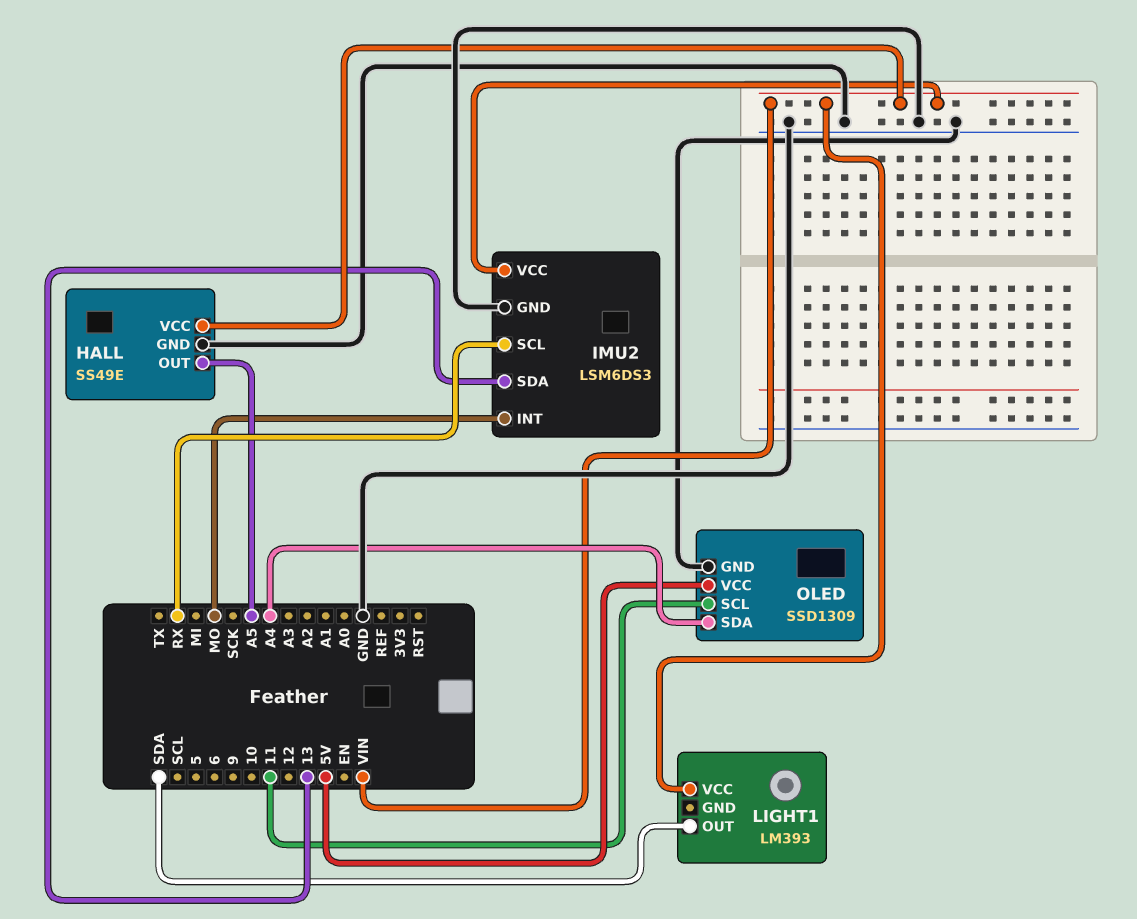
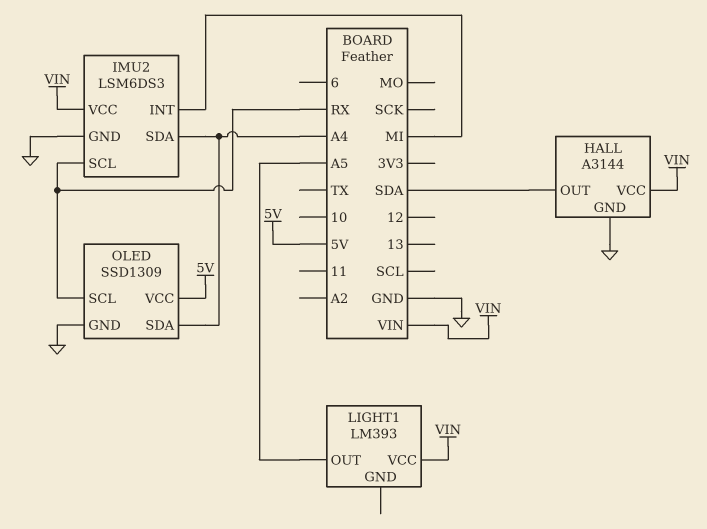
HALL: SS49E -> A3144
HALL pin OUT: A5 -> SDA
IMU2 pin INT: MO -> MI
IMU2 pin SDA: 13 -> A4
LIGHT1 pin OUT: SDA -> A5
OLED pin SCL: 11 -> RX

